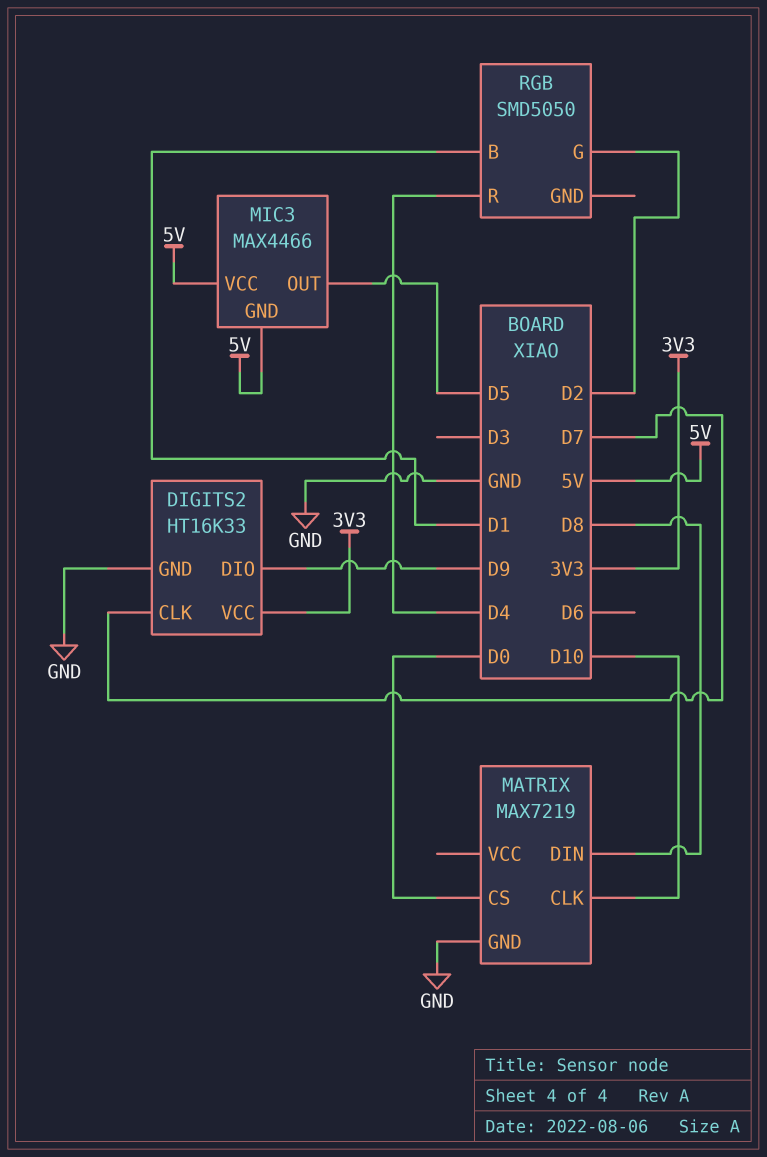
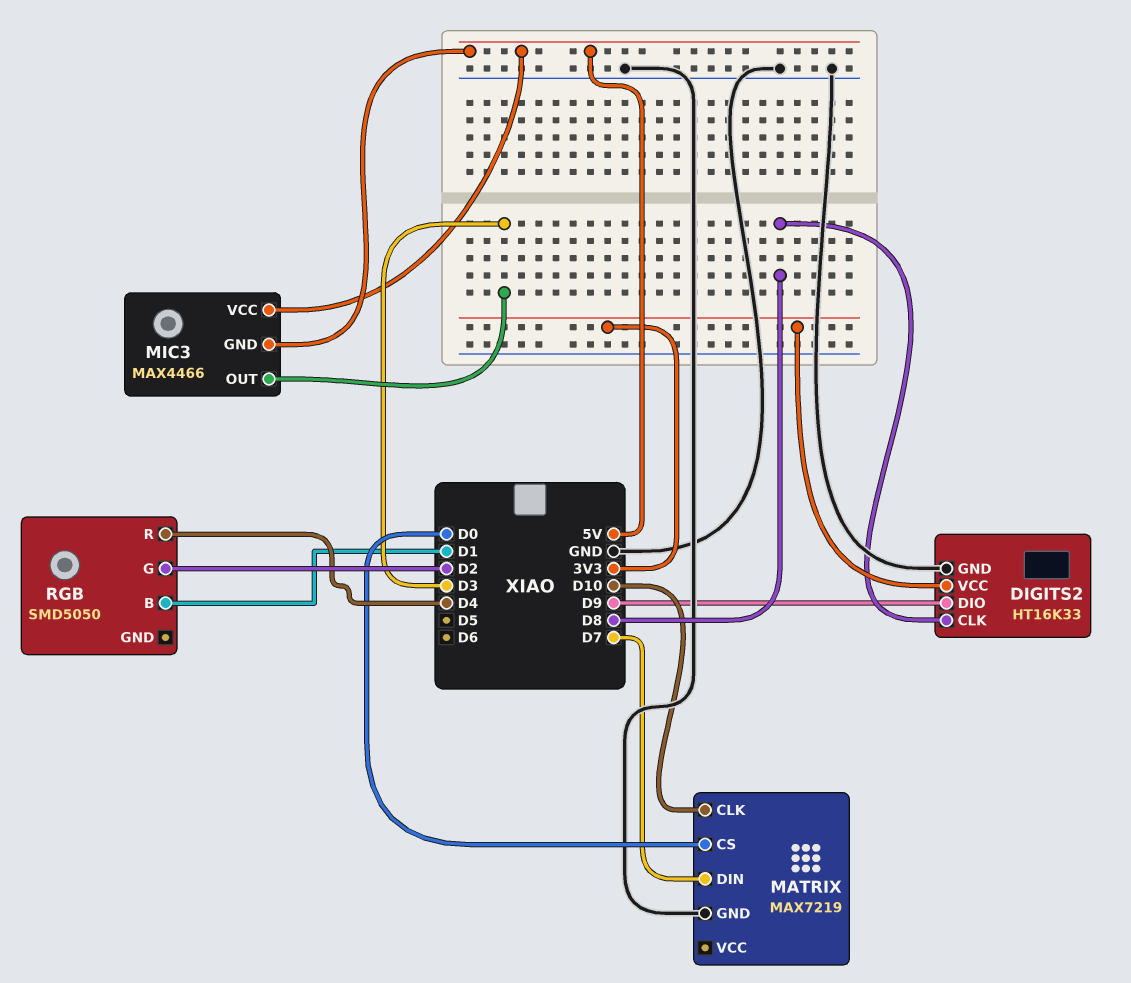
DIGITS2 pin CLK: D7 -> D8
MATRIX pin DIN: D8 -> D7
MIC3 pin OUT: D5 -> D3

